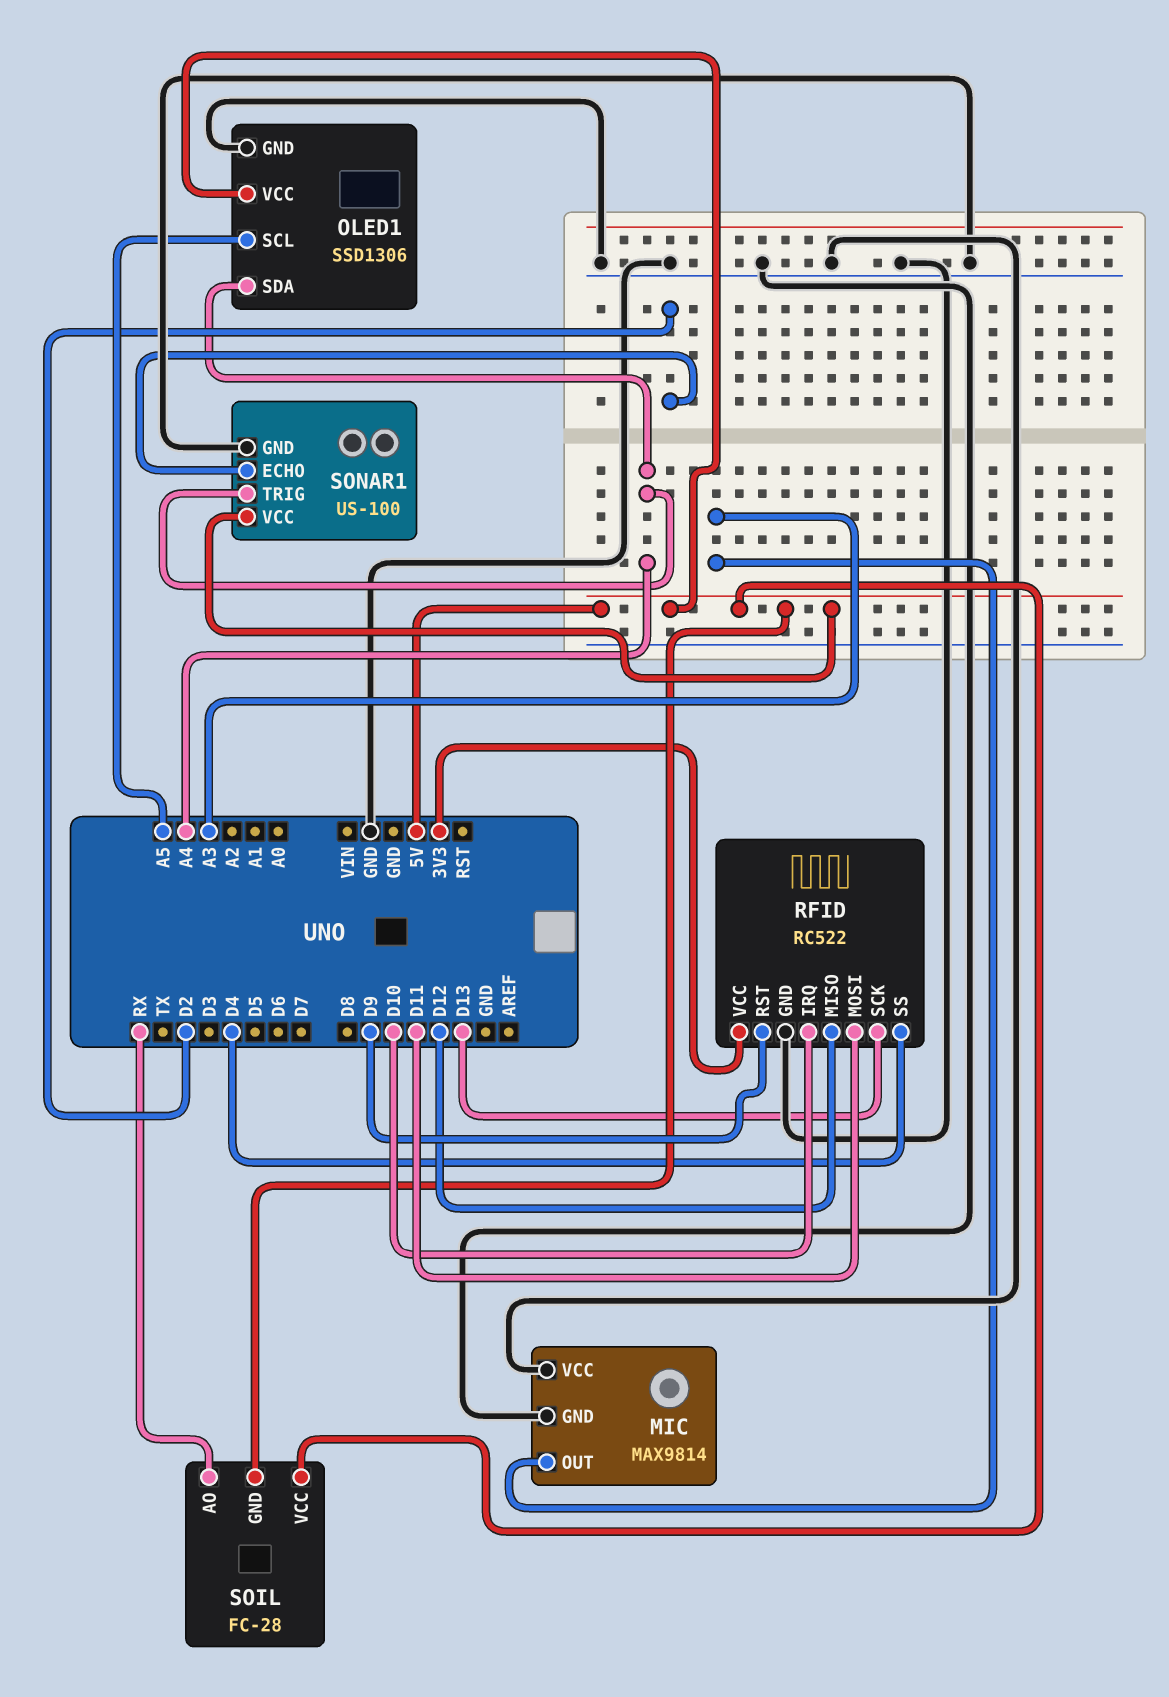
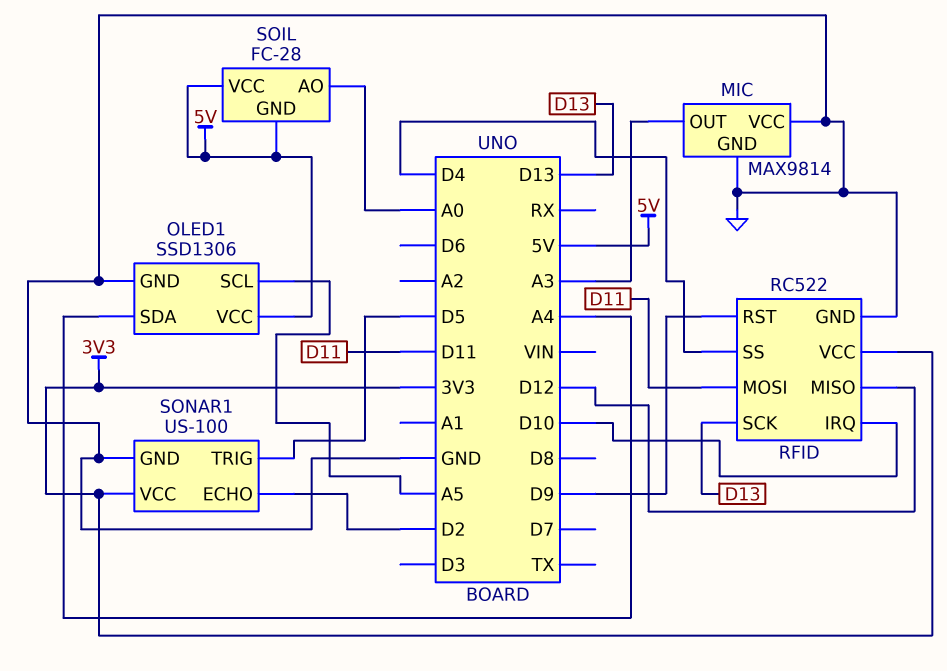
SOIL pin AO: RX -> A0
SONAR1 pin TRIG: A4 -> D5
SONAR1 pin VCC: 5V -> 3V3

